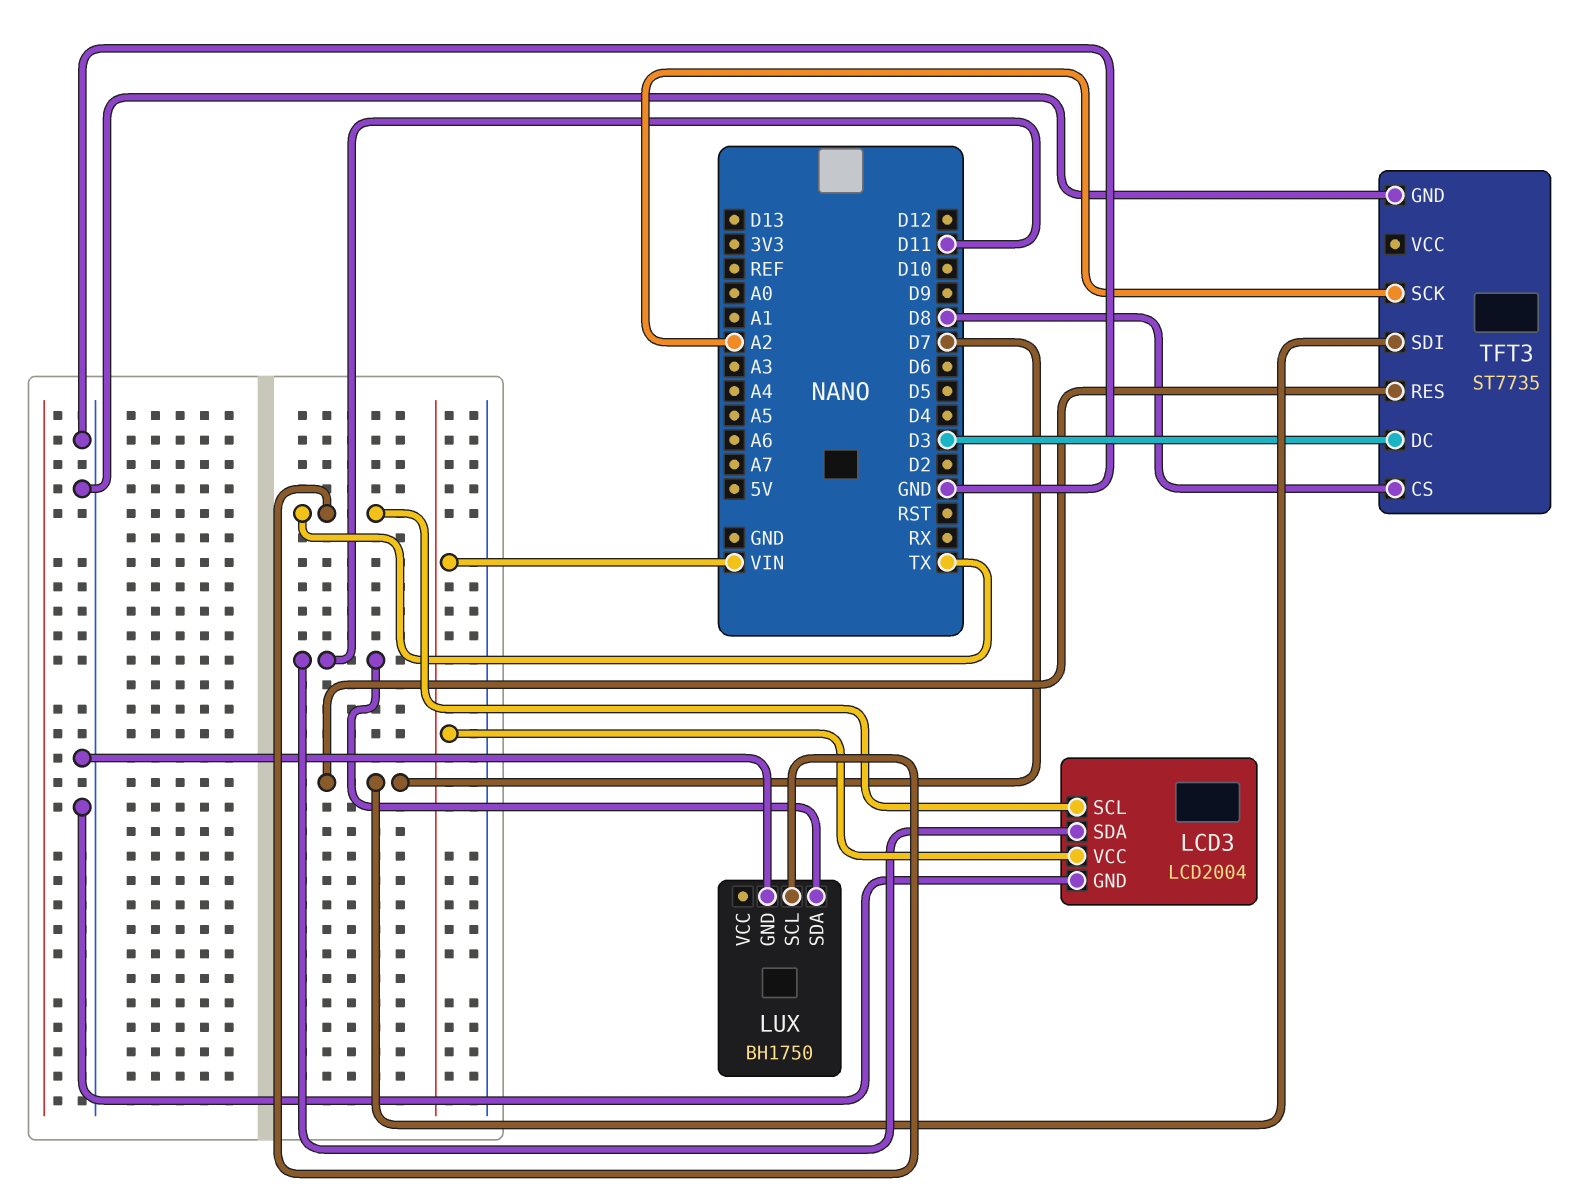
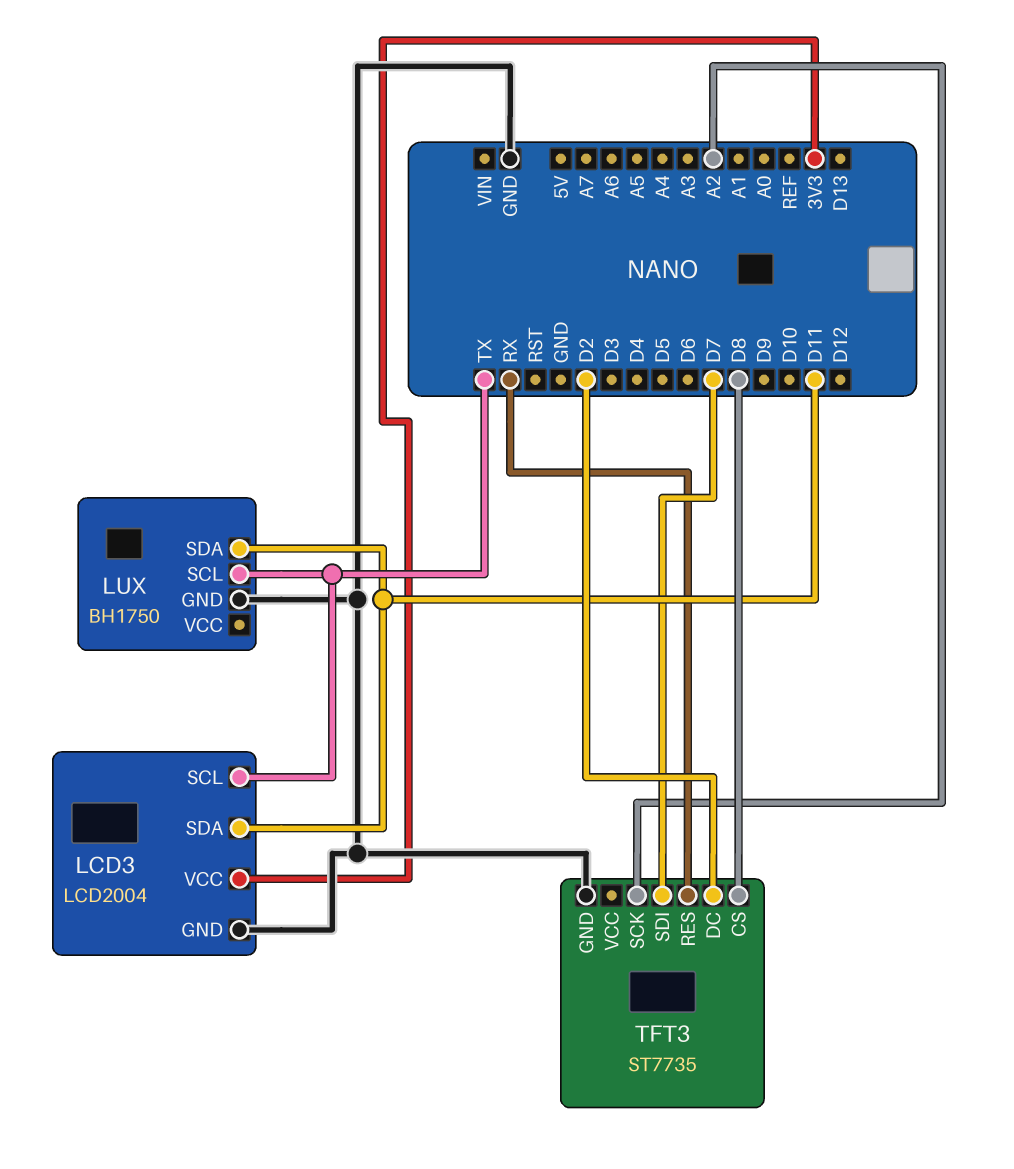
LCD3 pin VCC: VIN -> 3V3
TFT3 pin DC: D3 -> D2
TFT3 pin RES: D7 -> RX

